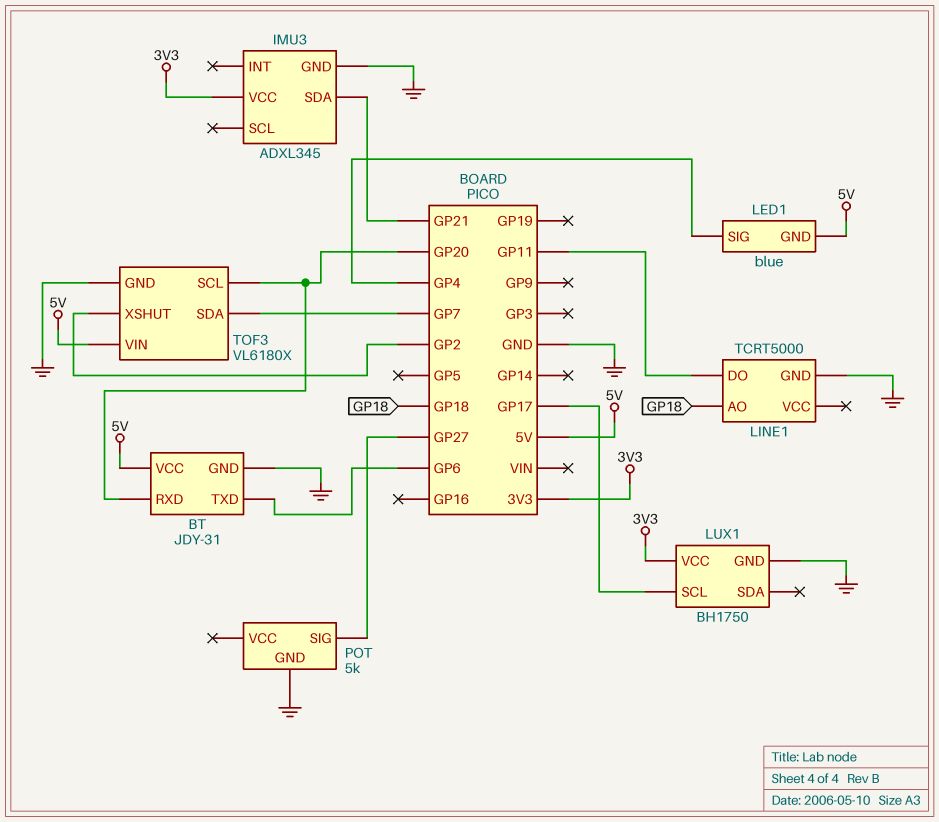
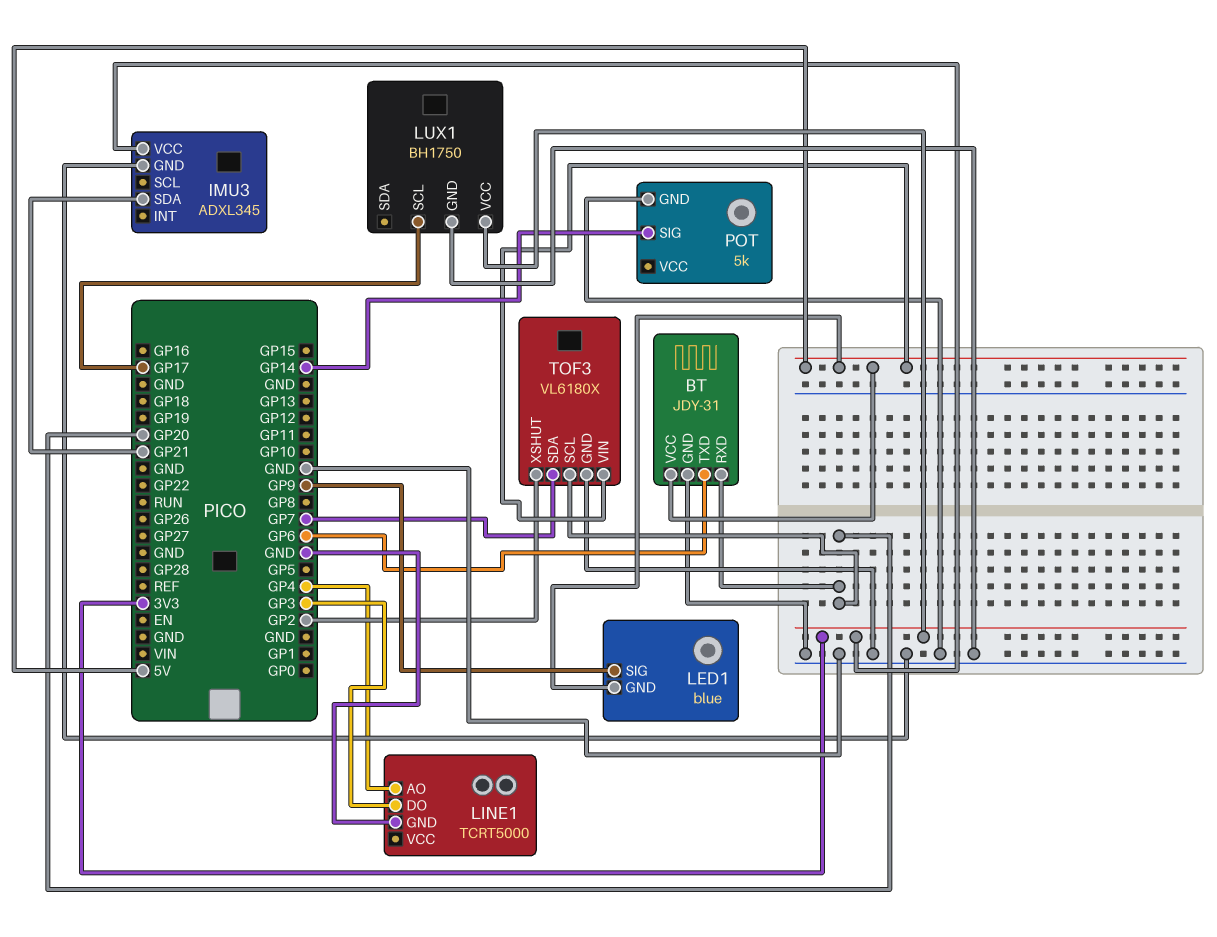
LED1 pin SIG: GP4 -> GP9
LINE1 pin AO: GP18 -> GP4
LINE1 pin DO: GP11 -> GP3
POT pin SIG: GP27 -> GP14

